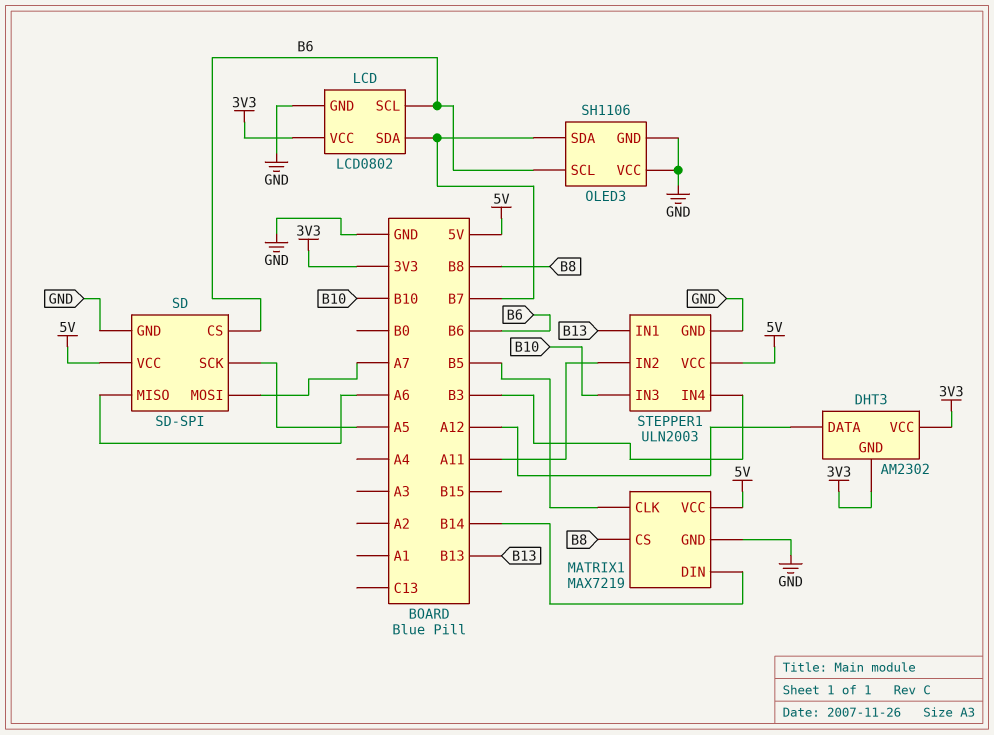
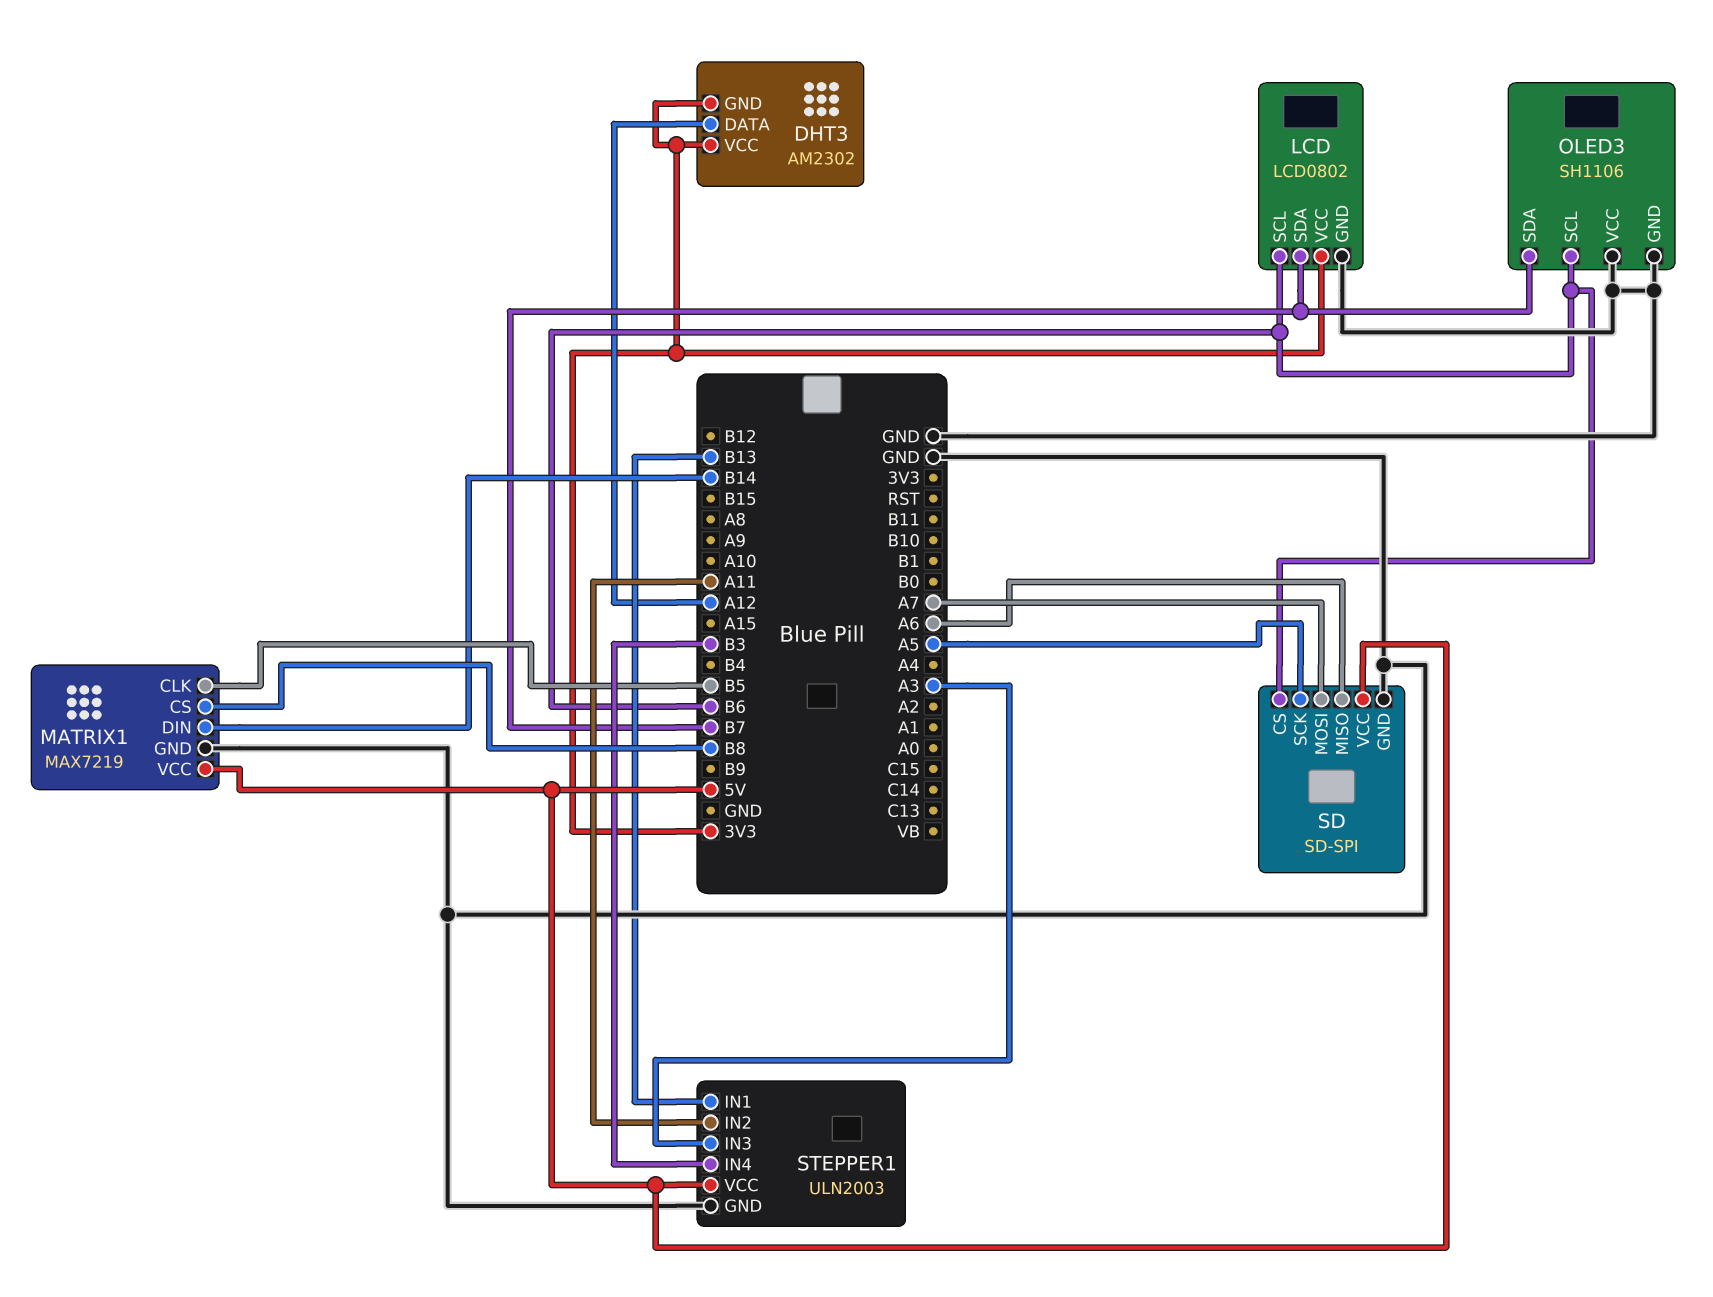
STEPPER1 pin IN3: B10 -> A3

